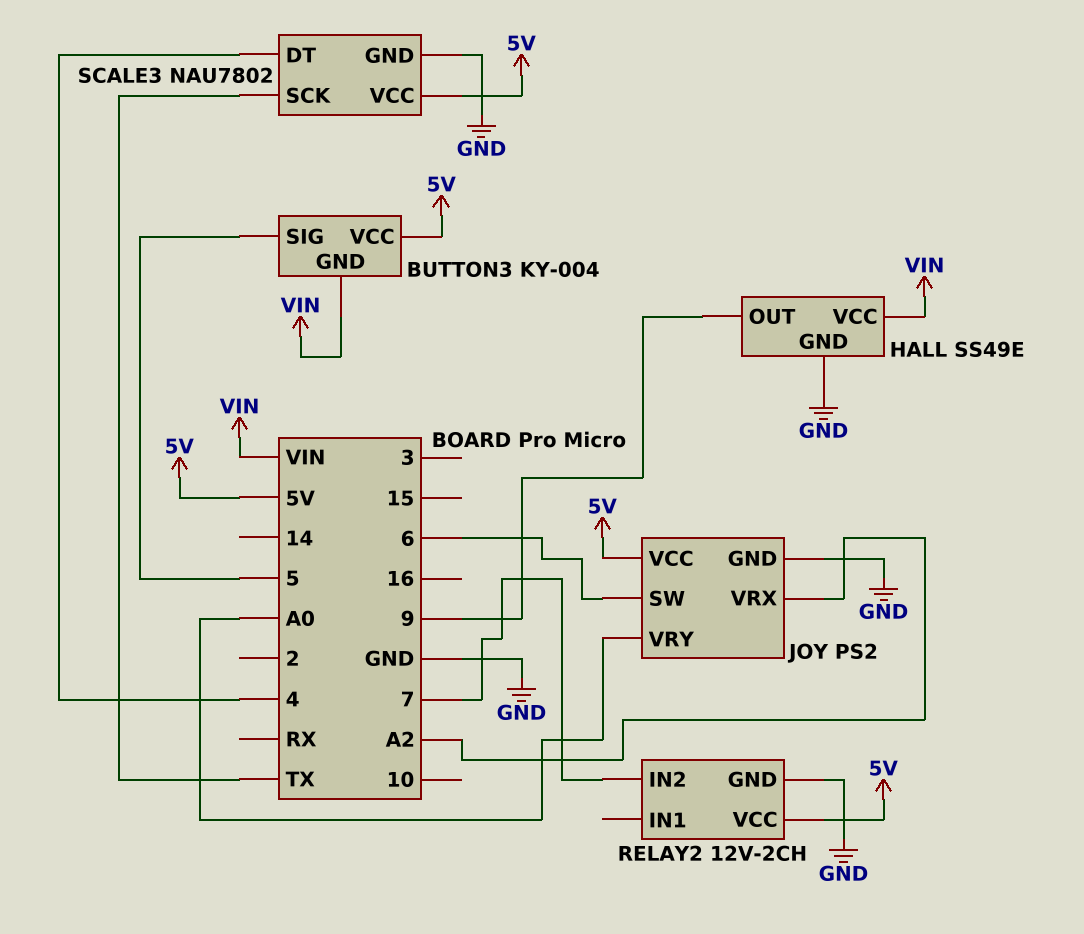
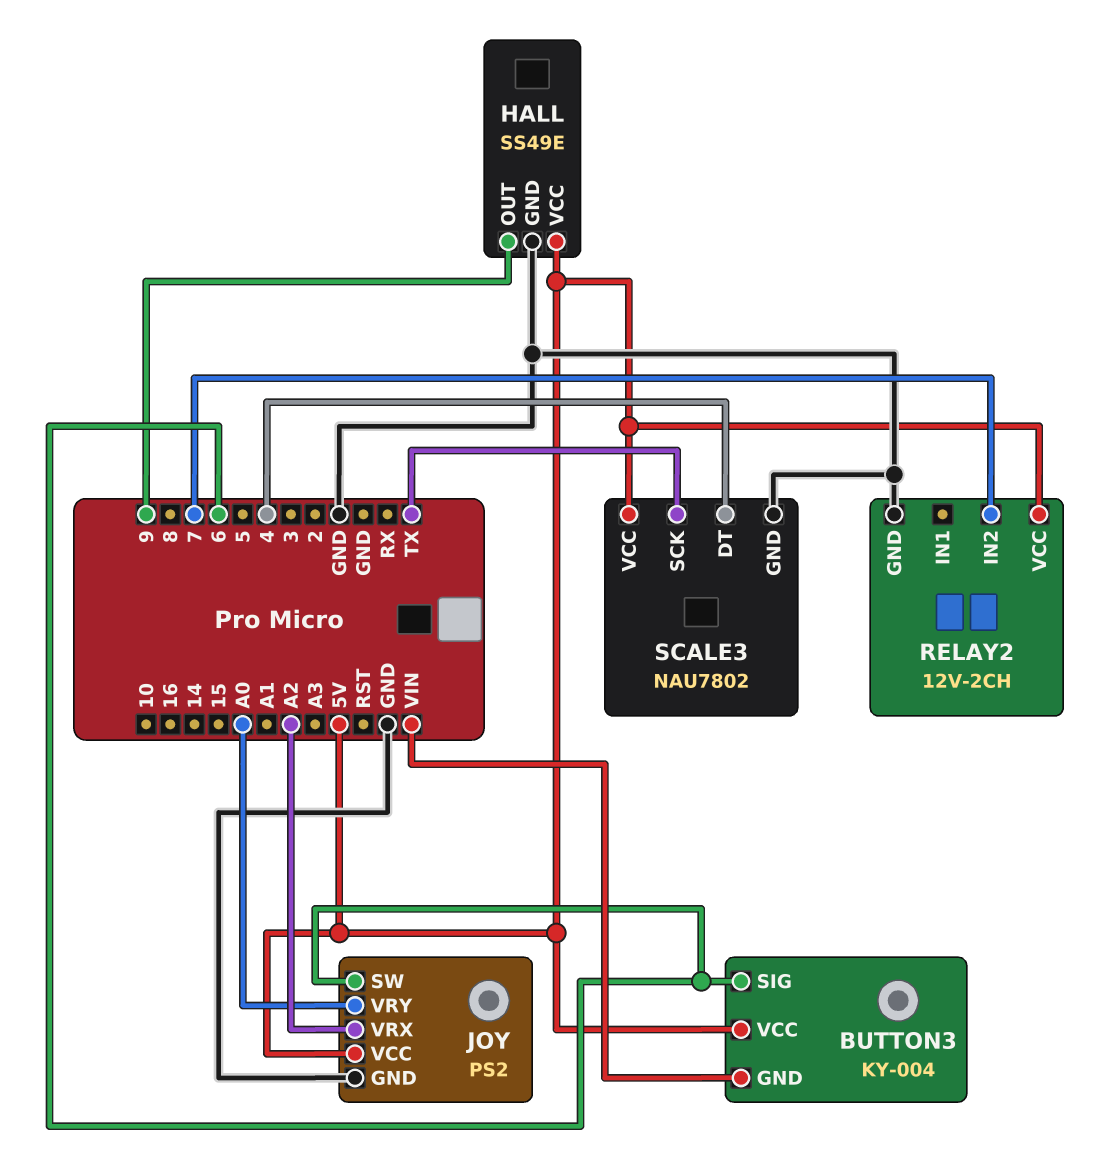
BUTTON3 pin SIG: 5 -> 6
HALL pin VCC: VIN -> 5V

